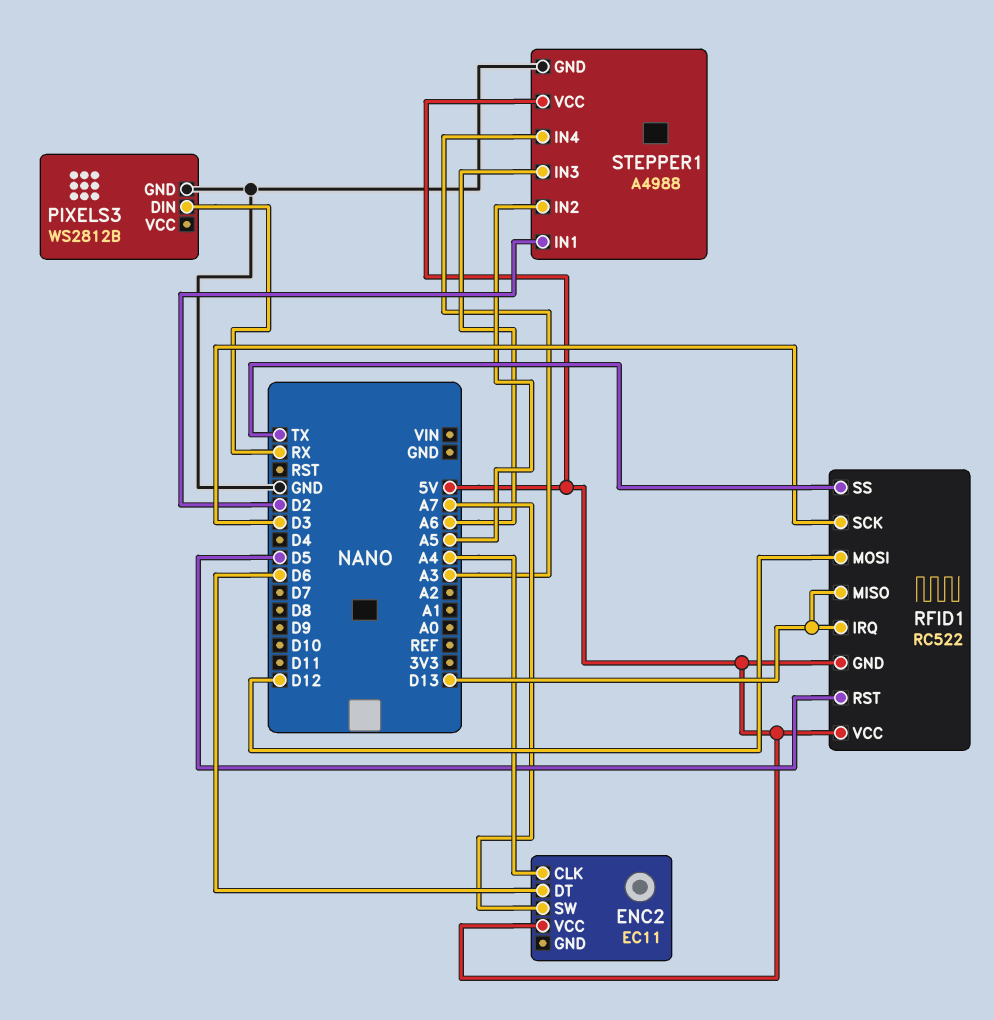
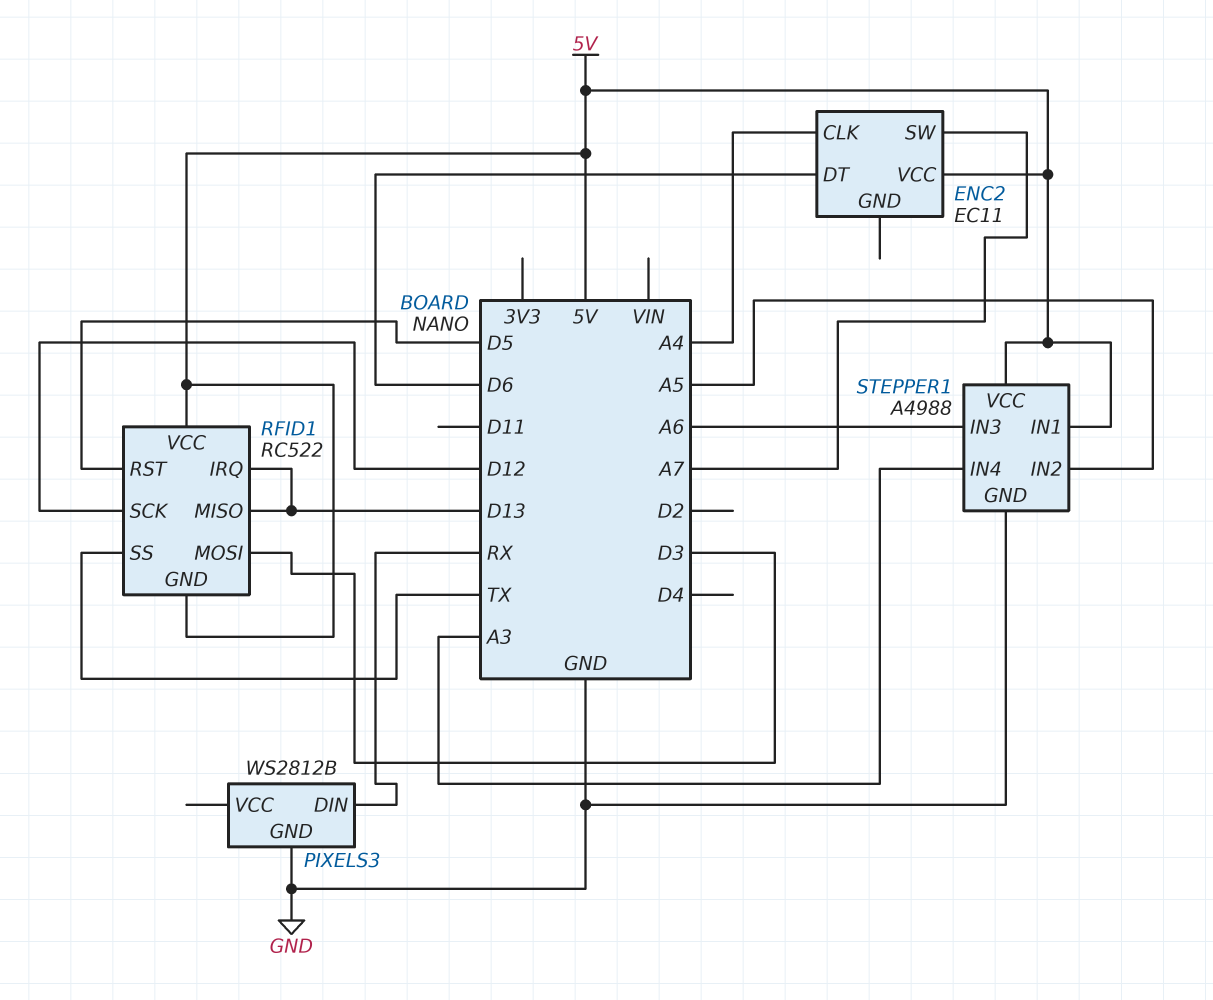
RFID1 pin MOSI: D12 -> D3
RFID1 pin SCK: D3 -> D12
STEPPER1 pin IN1: D2 -> 5V

